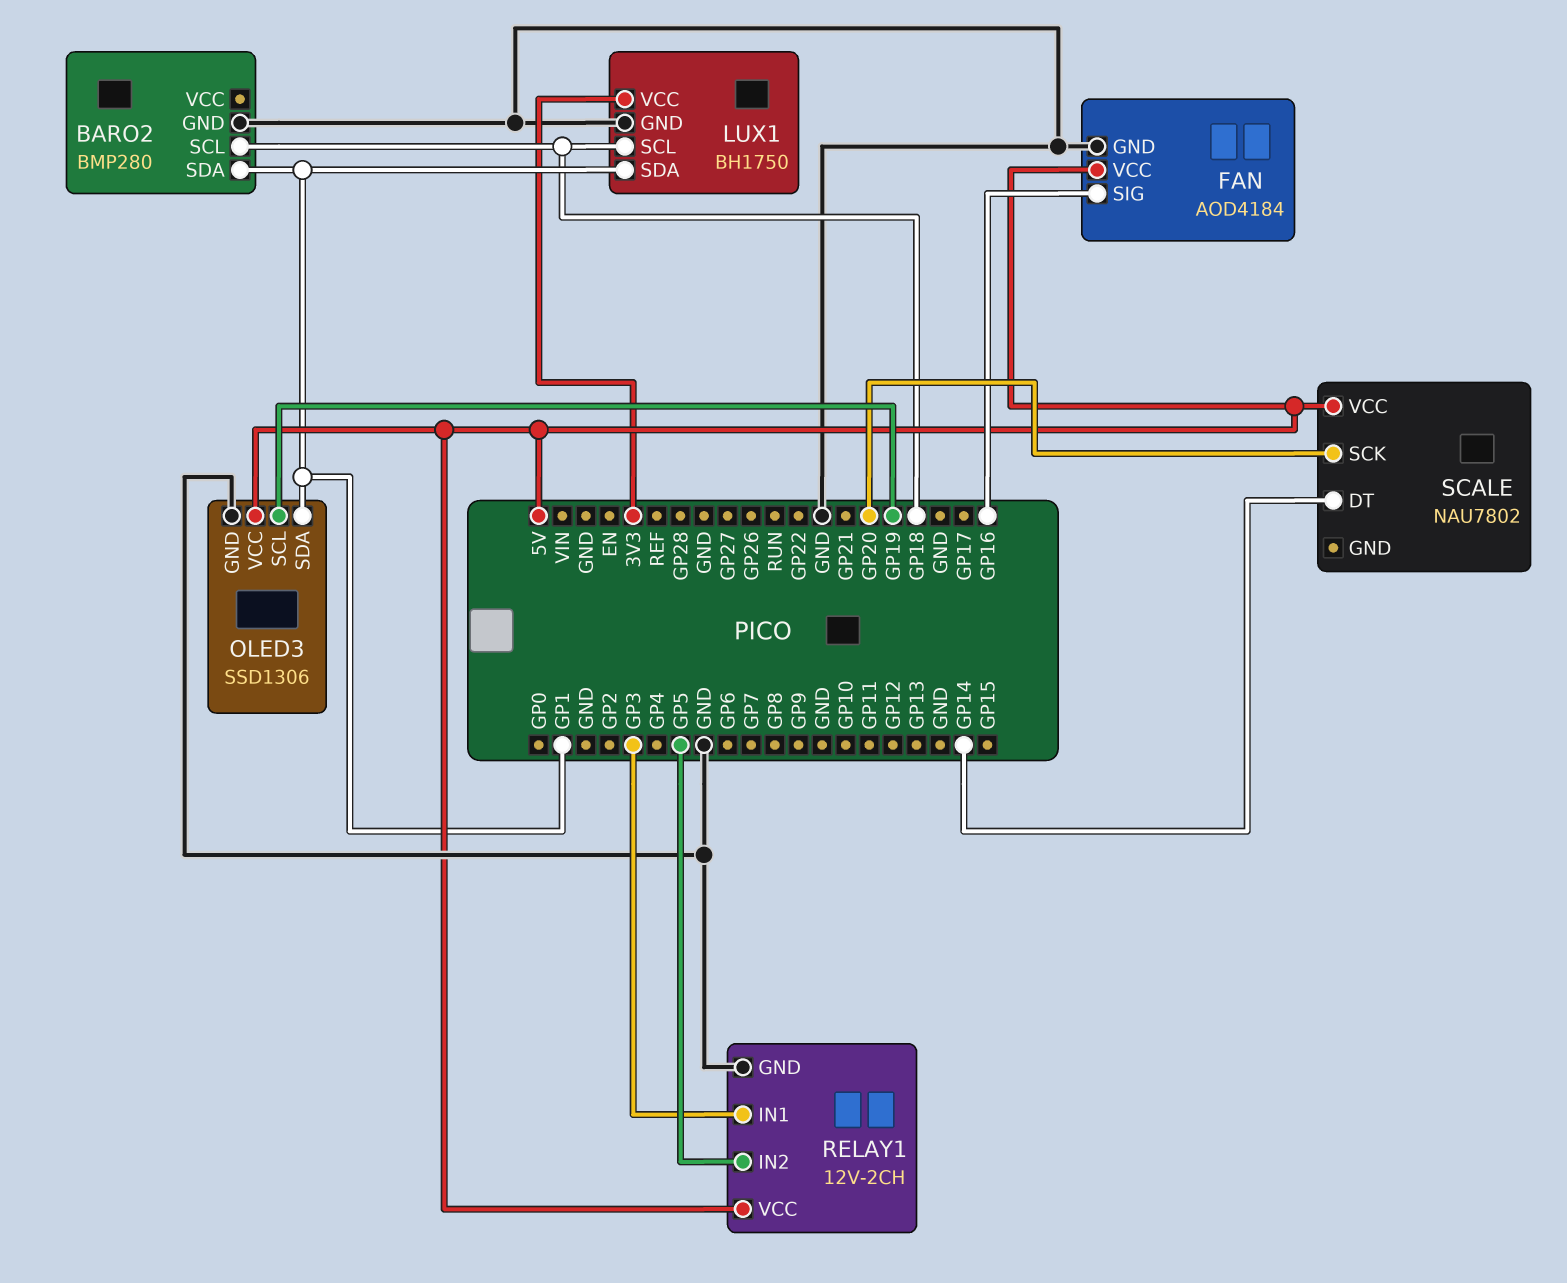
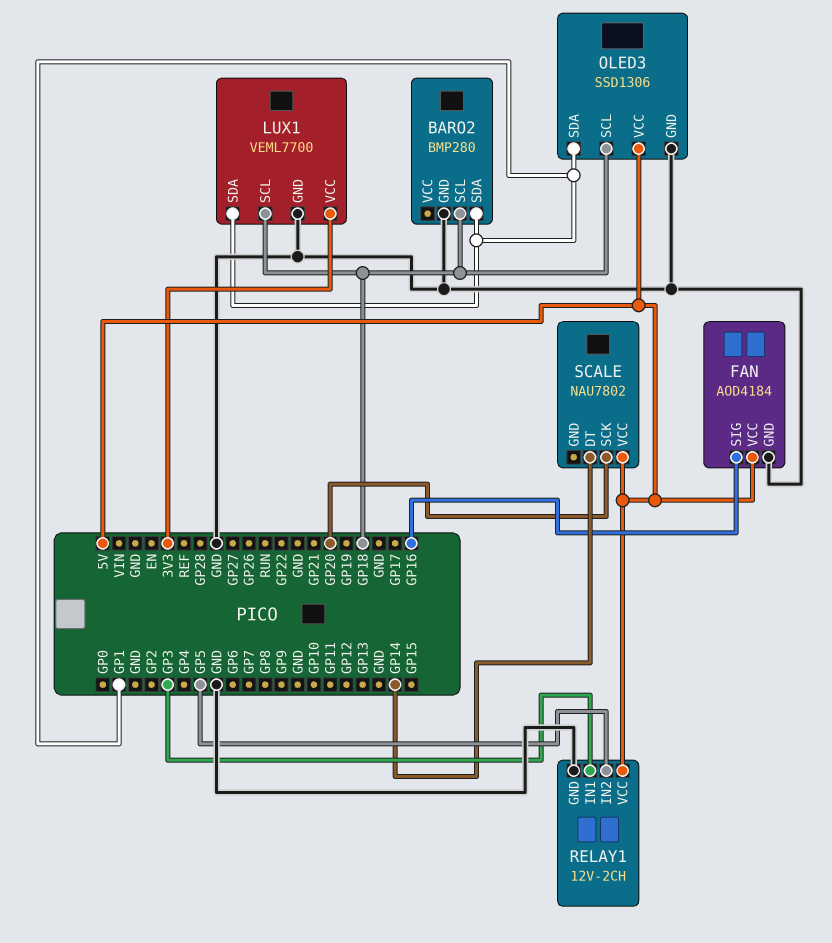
LUX1: BH1750 -> VEML7700
OLED3 pin SCL: GP19 -> GP18

